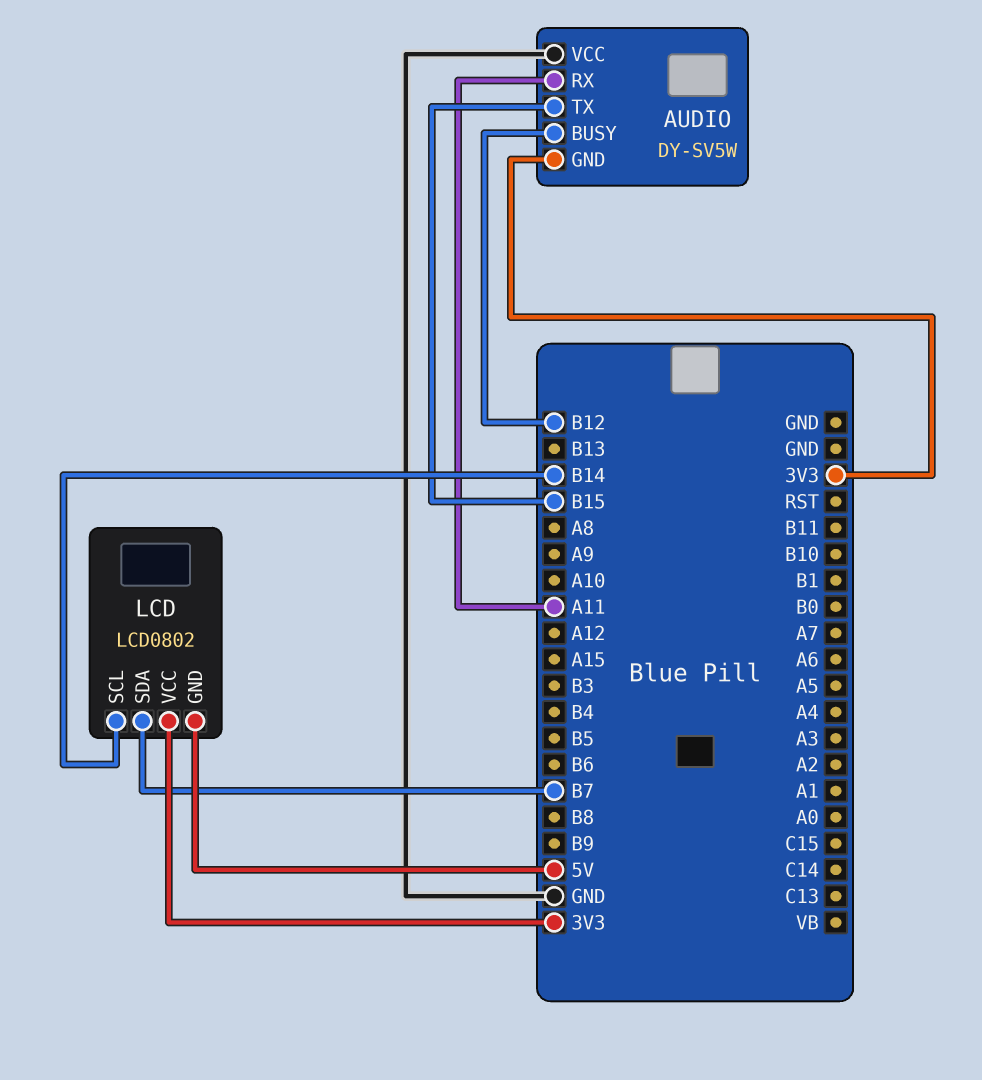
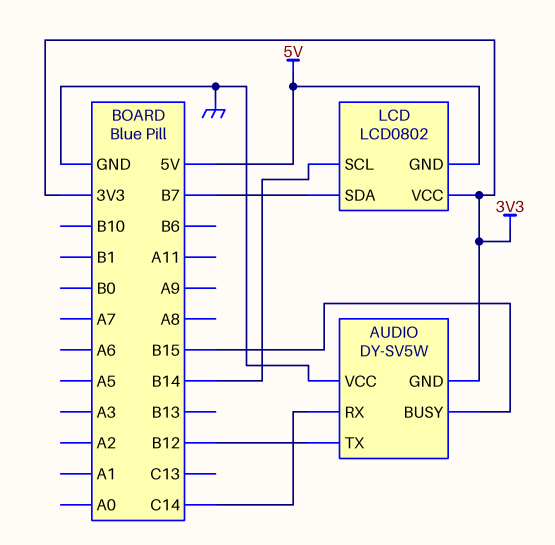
AUDIO pin BUSY: B12 -> B15
AUDIO pin RX: A11 -> C14
AUDIO pin TX: B15 -> B12

